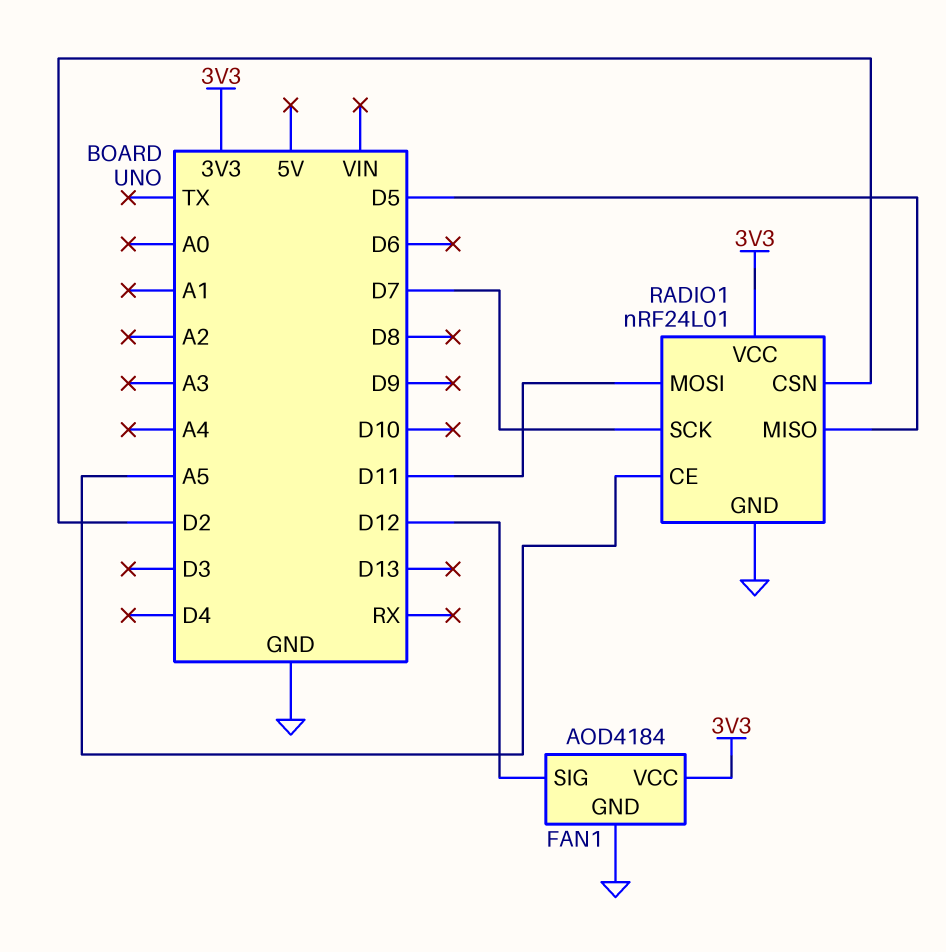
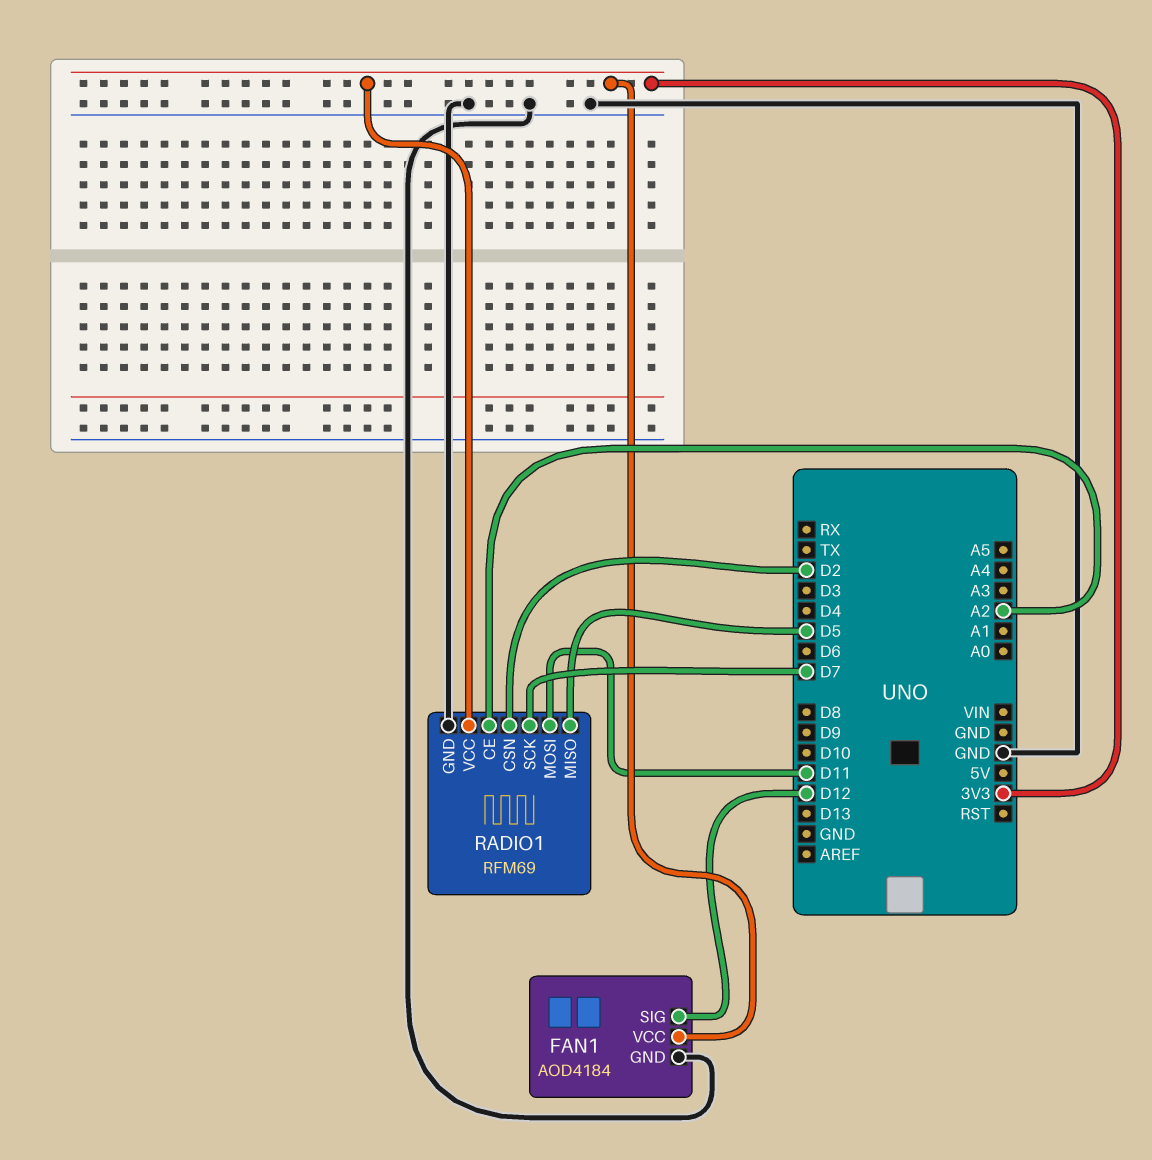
RADIO1: nRF24L01 -> RFM69
RADIO1 pin CE: A5 -> A2

